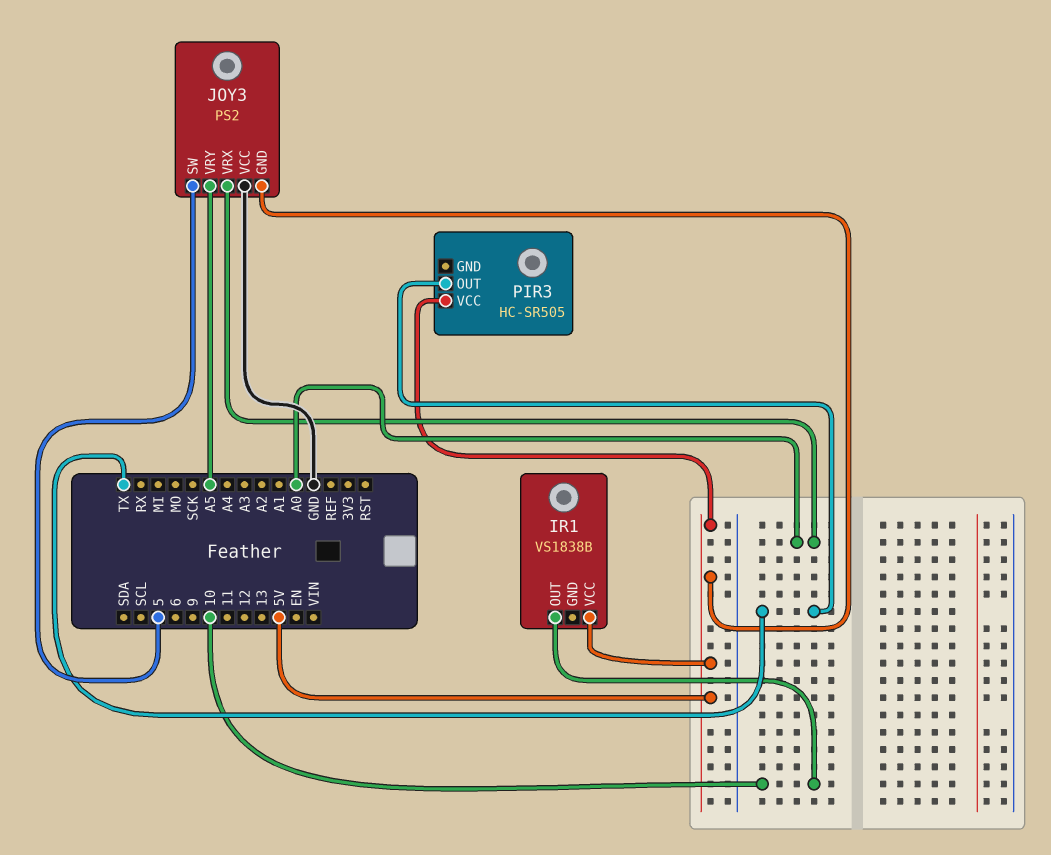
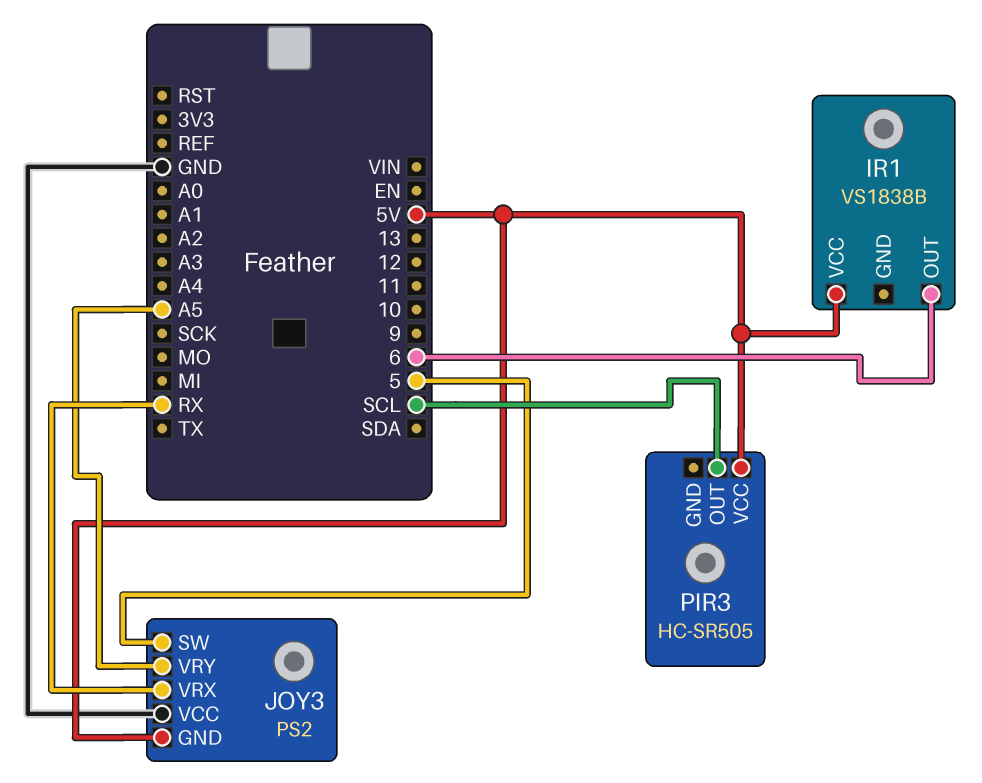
IR1 pin OUT: 10 -> 6
JOY3 pin VRX: A0 -> RX
PIR3 pin OUT: TX -> SCL

